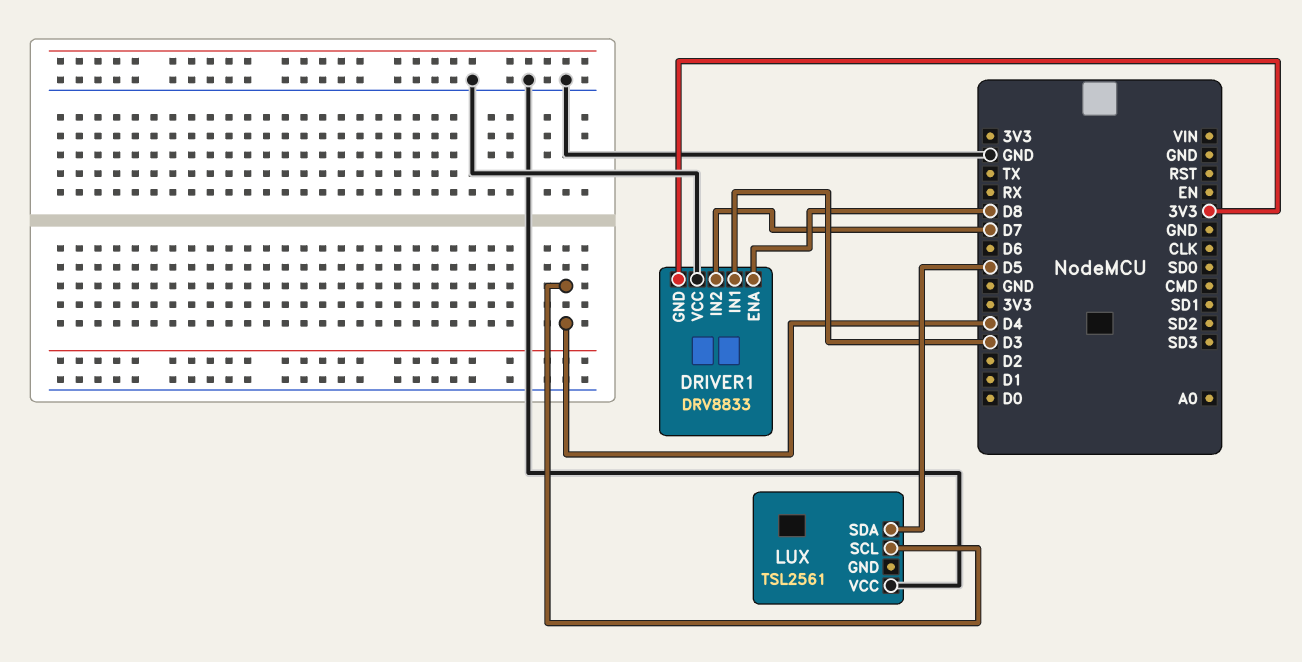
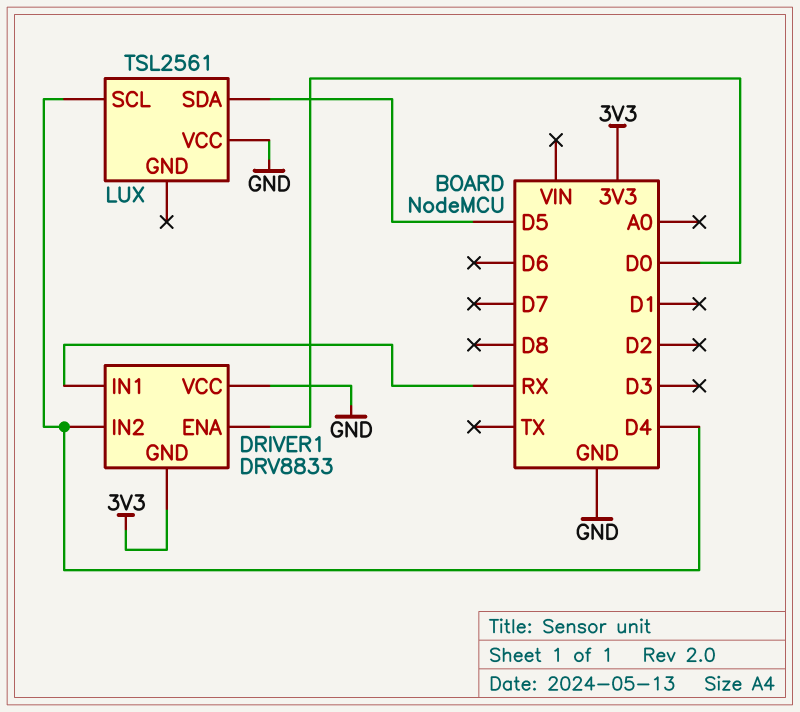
DRIVER1 pin ENA: D8 -> D0
DRIVER1 pin IN1: D3 -> RX
DRIVER1 pin IN2: D7 -> D4

